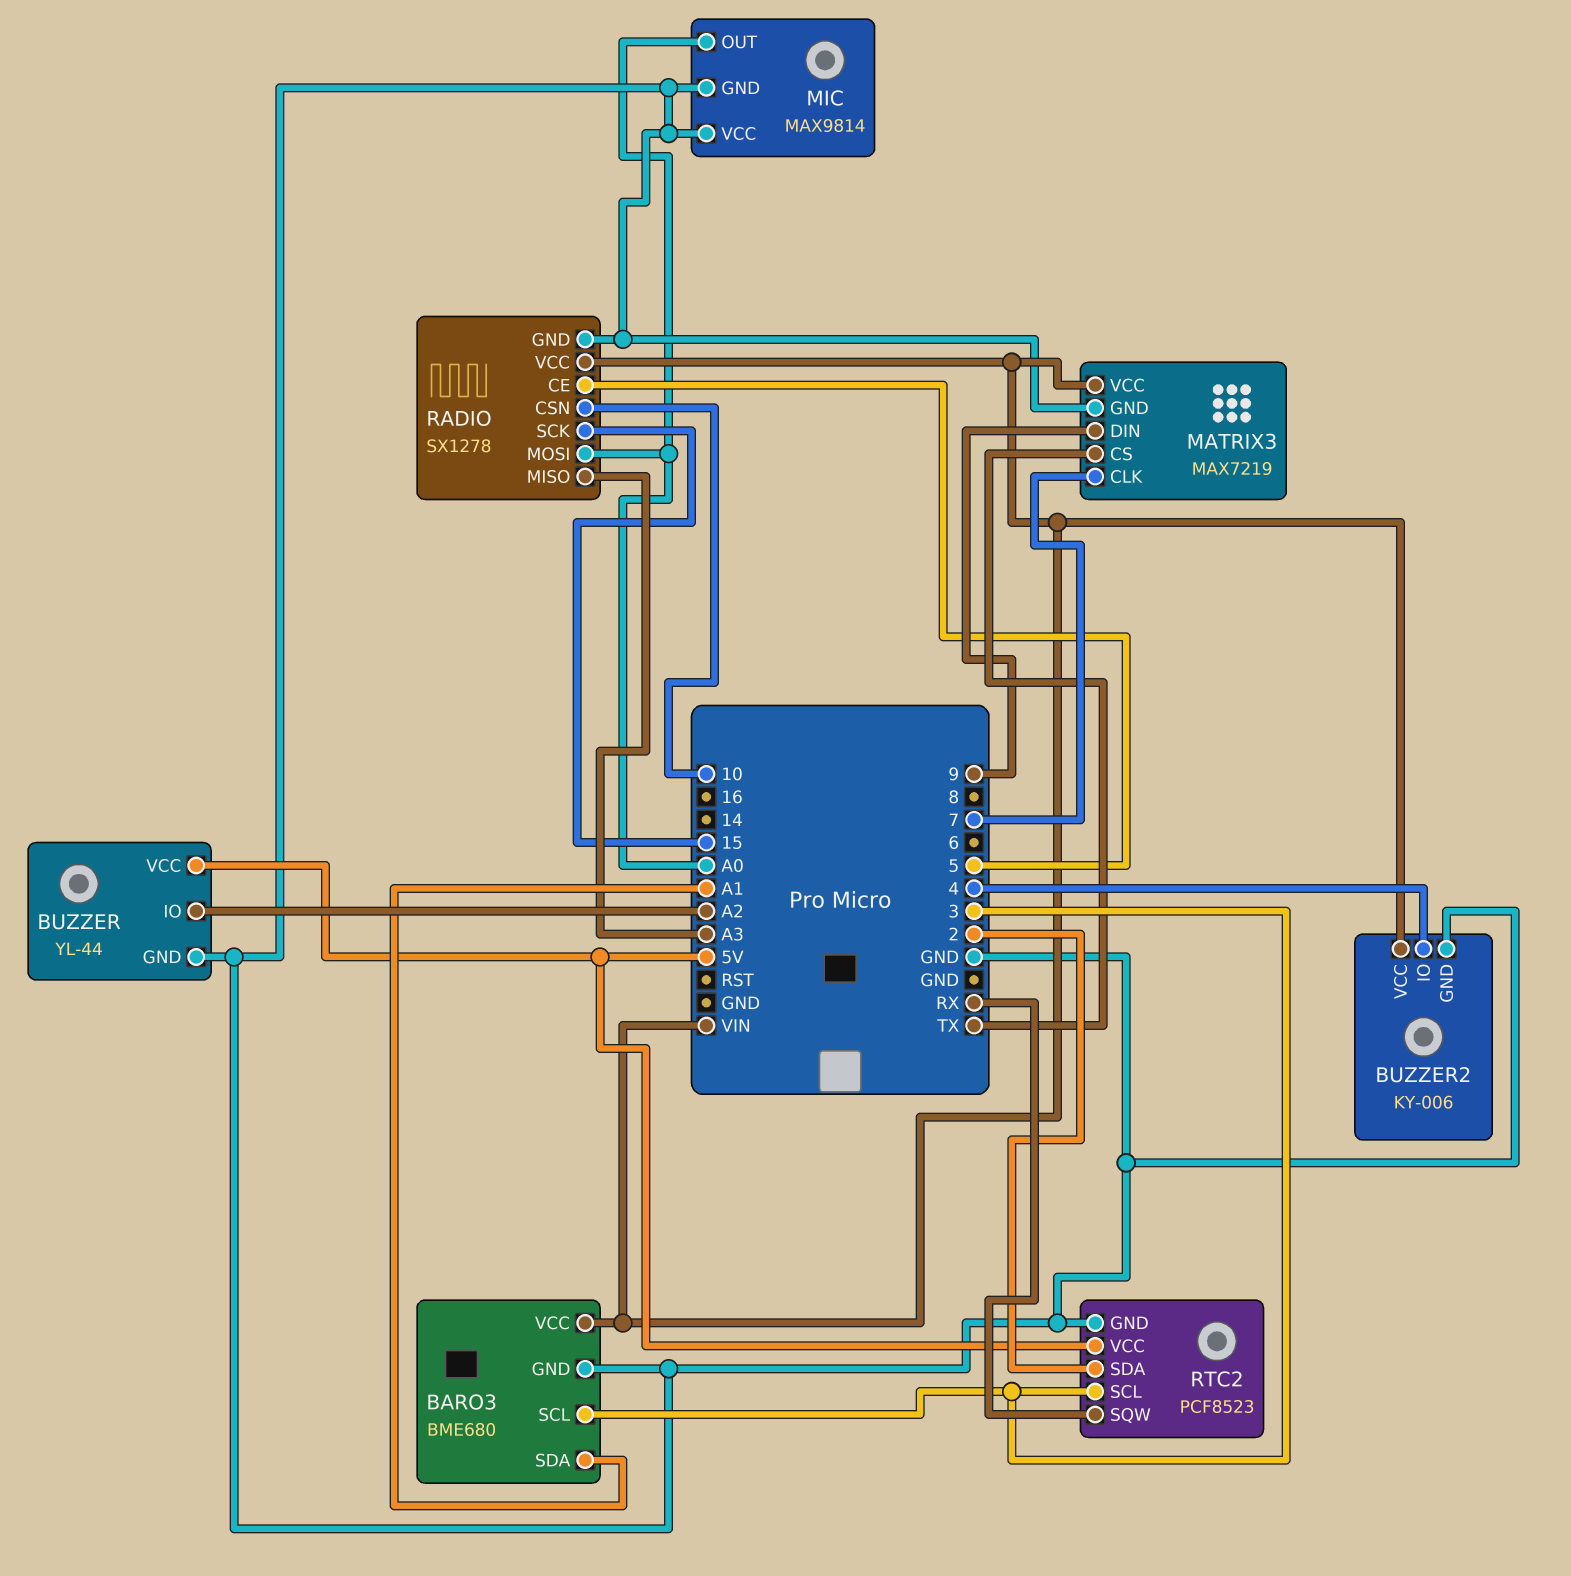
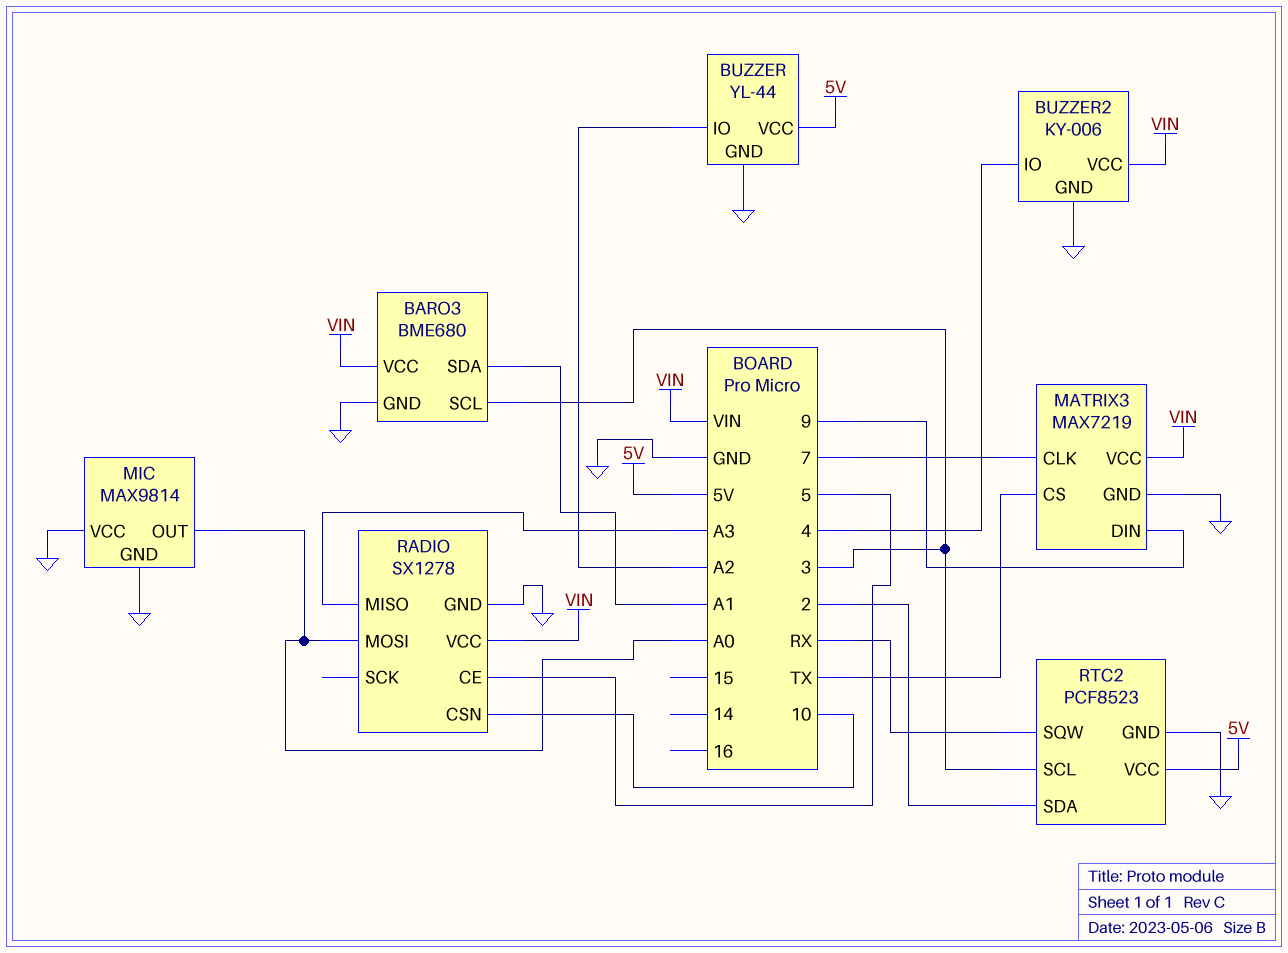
RADIO pin SCK: 15 -> none

